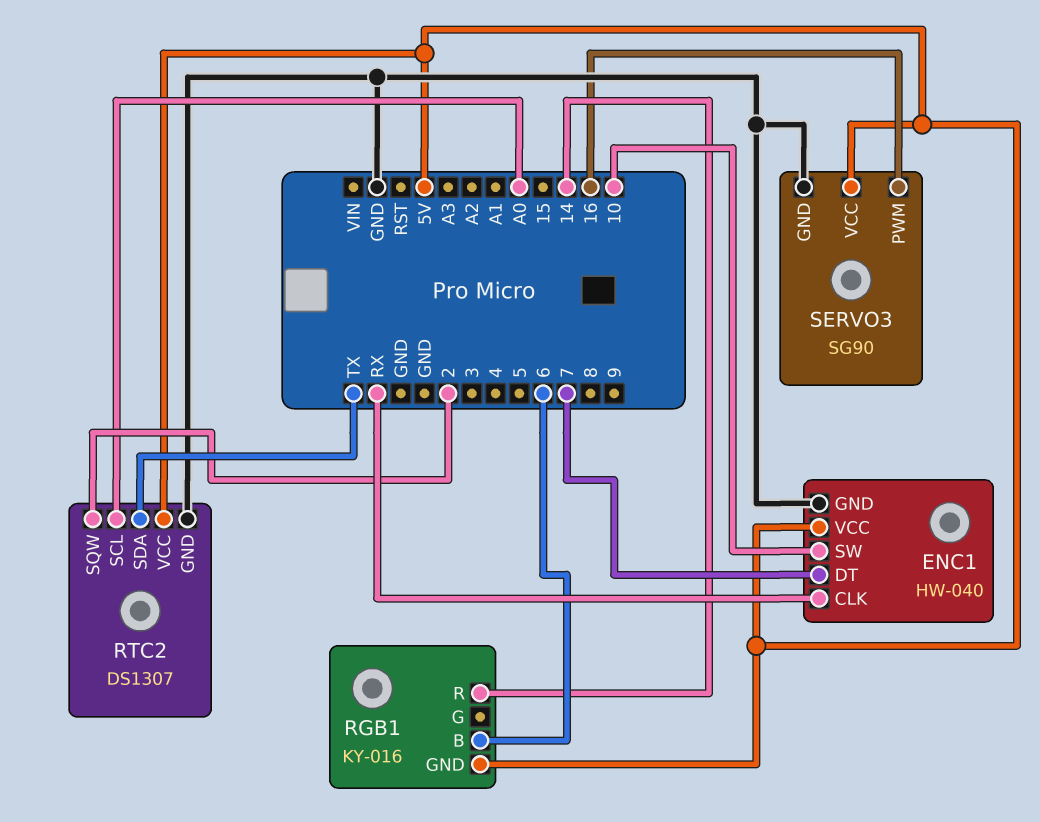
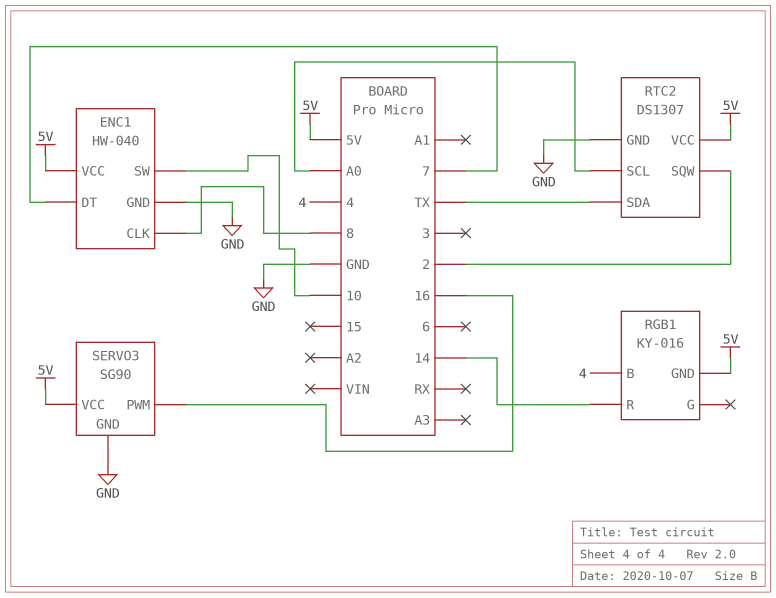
ENC1 pin CLK: RX -> 8
RGB1 pin B: 6 -> 4

